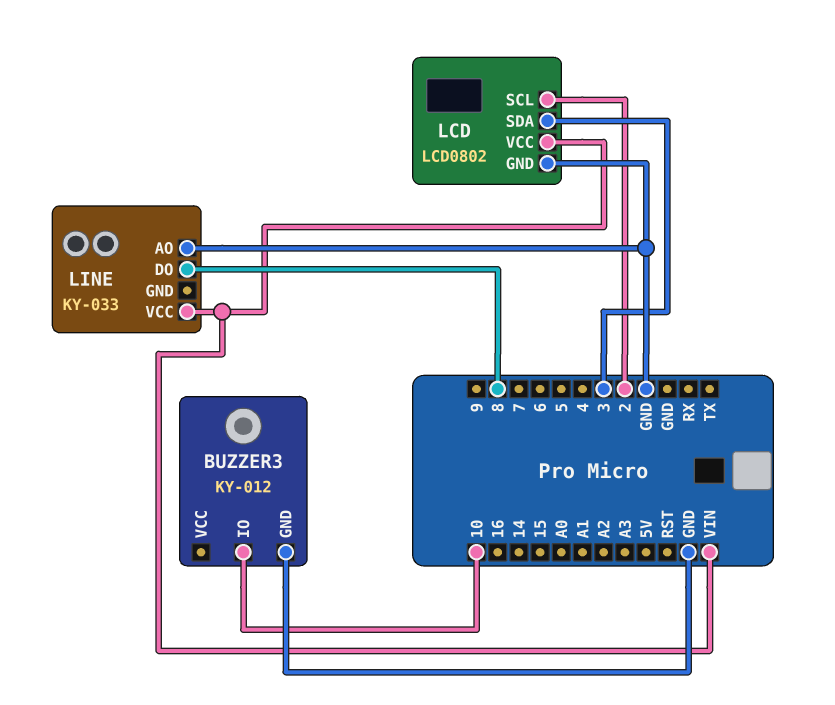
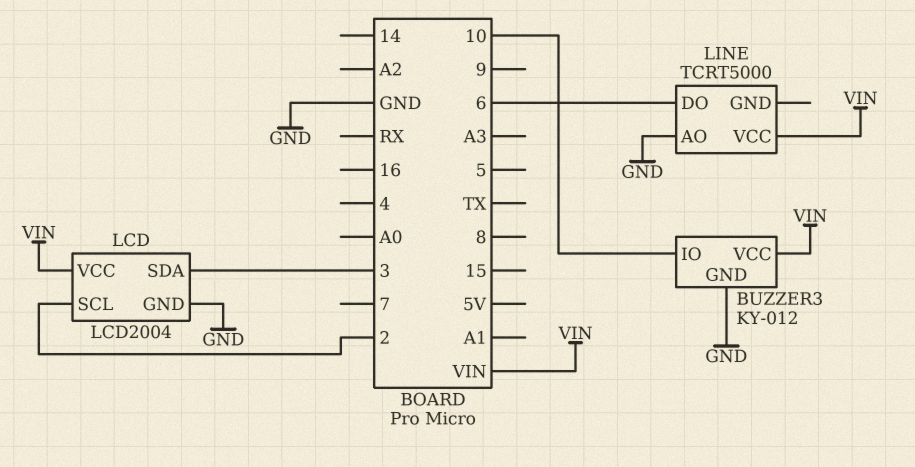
BUZZER3 pin VCC: none -> VIN
LCD: LCD0802 -> LCD2004
LINE: KY-033 -> TCRT5000
LINE pin DO: 8 -> 6

